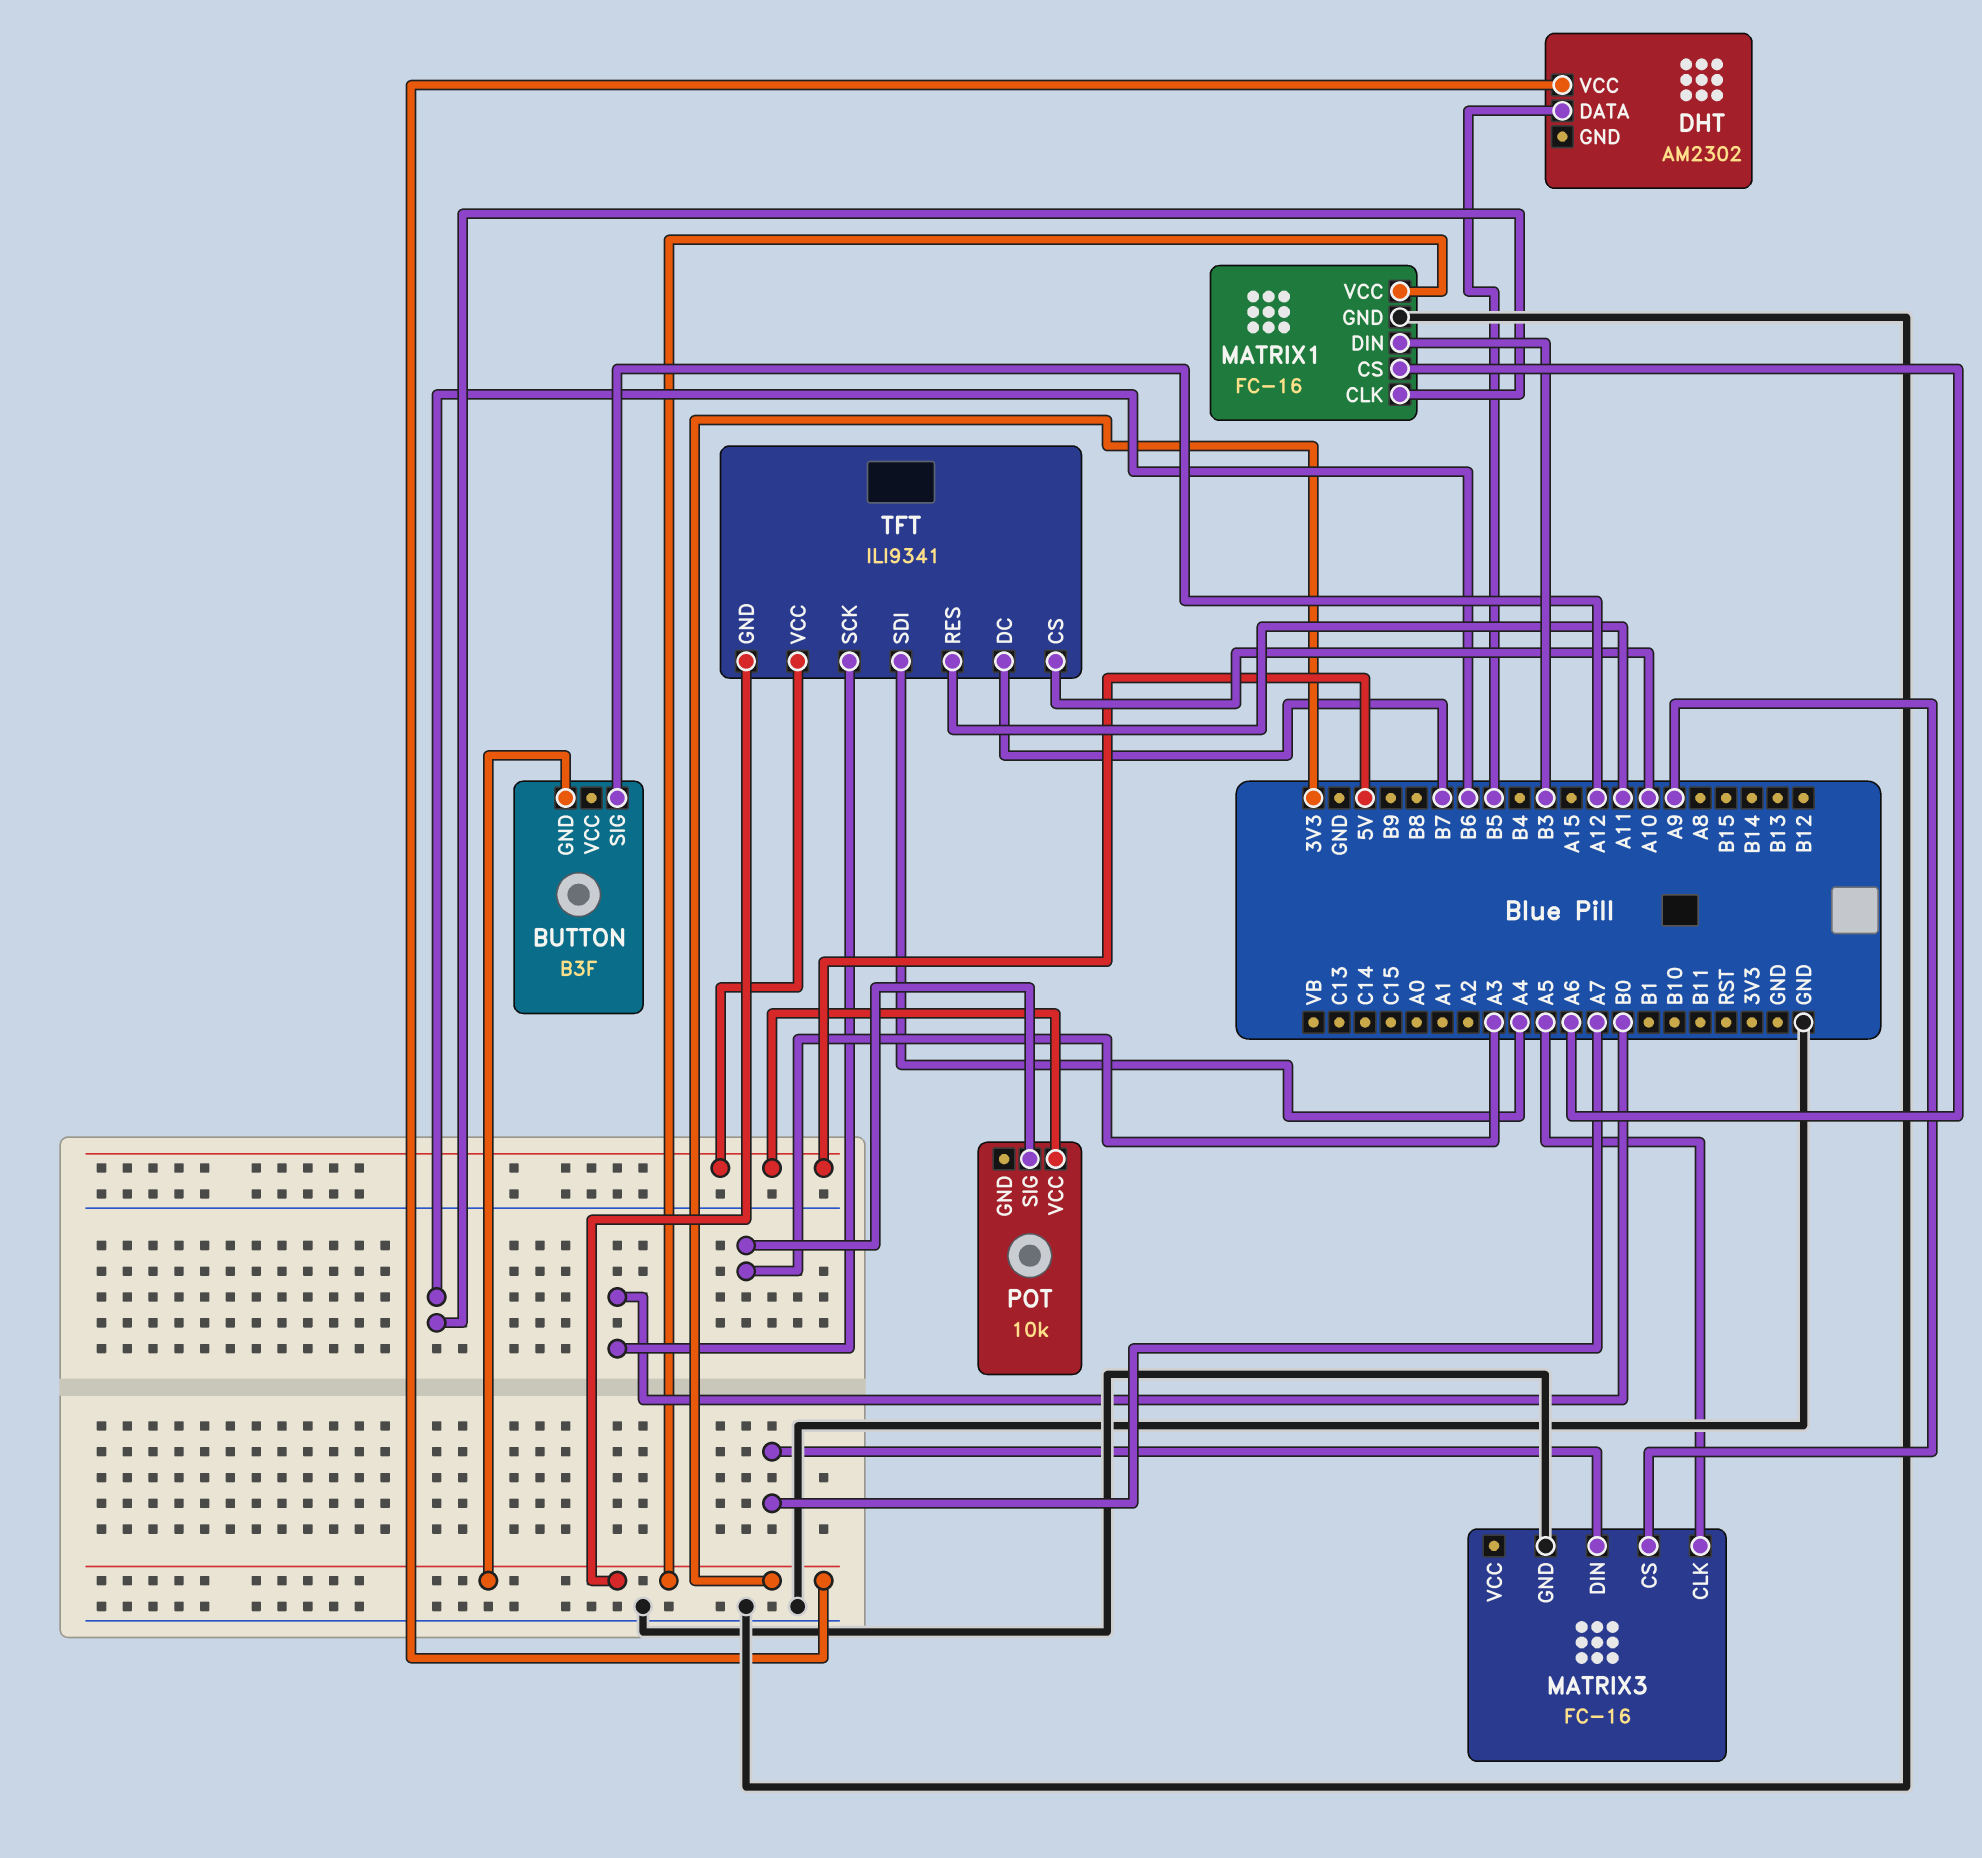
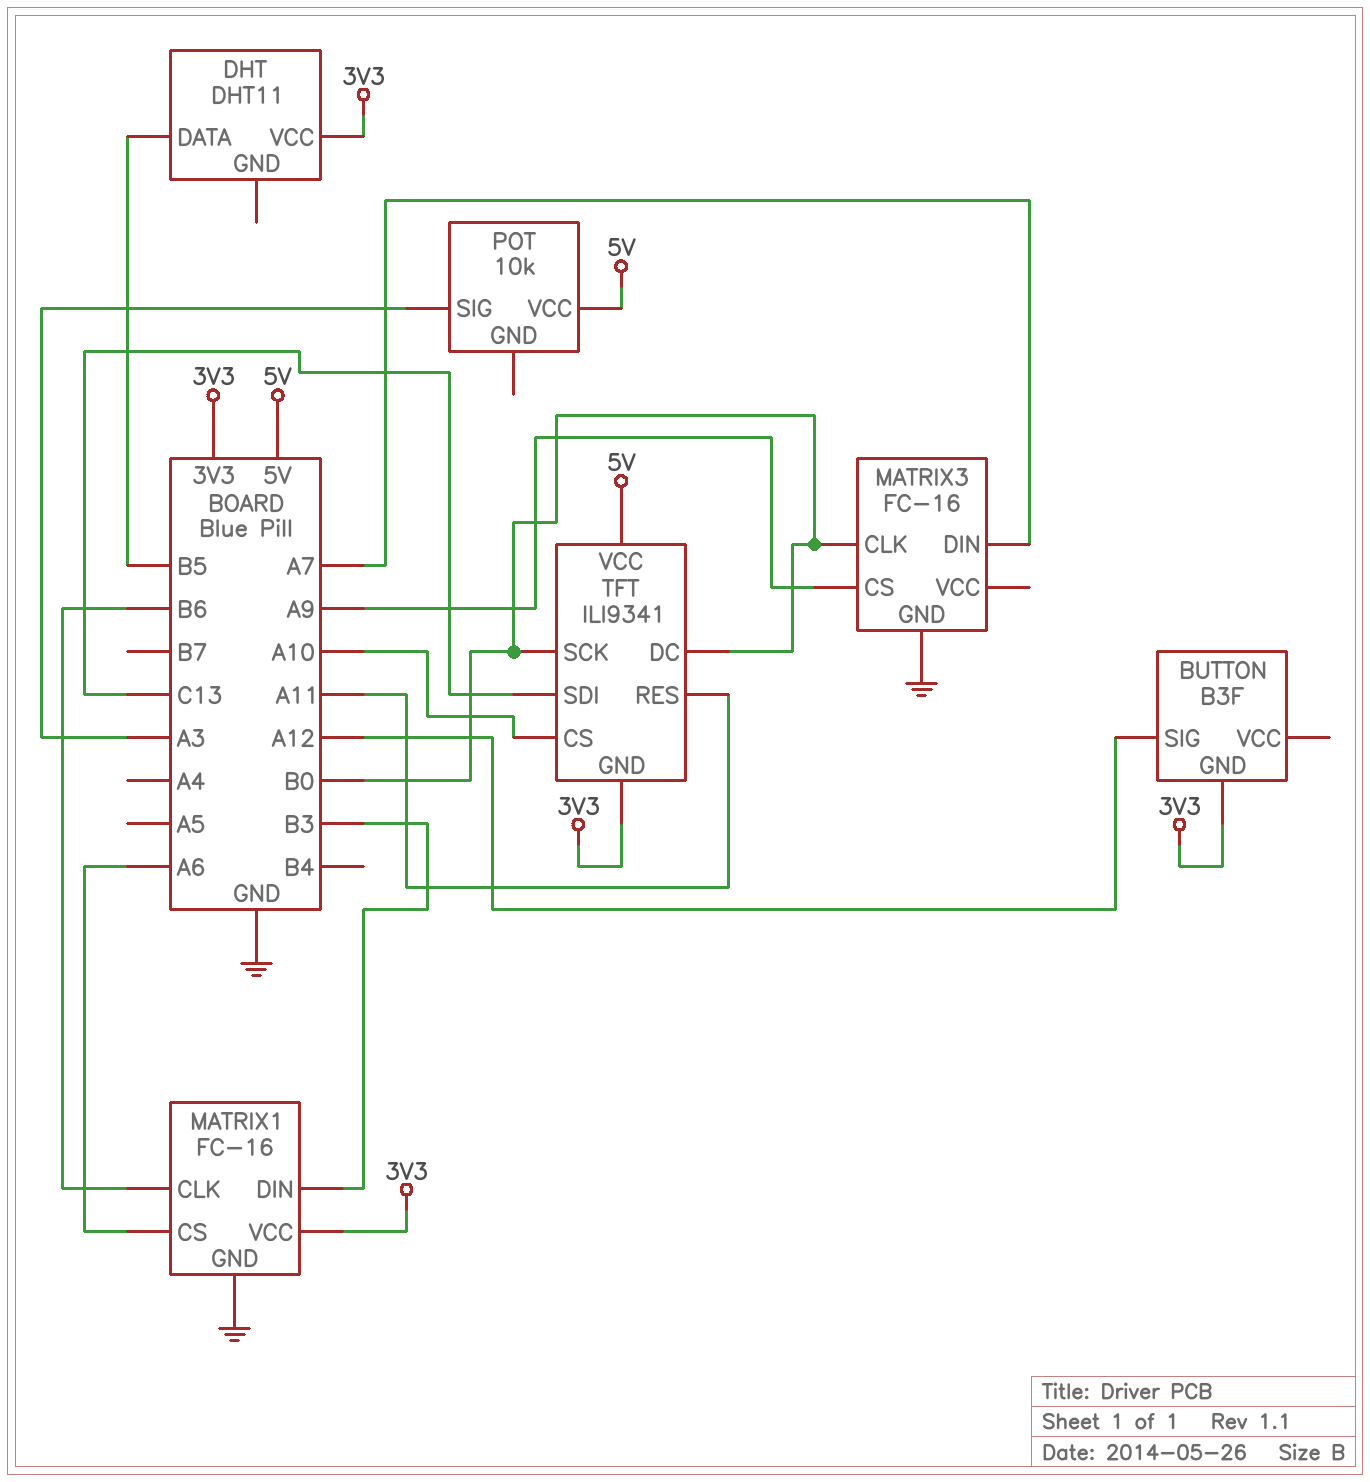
DHT: AM2302 -> DHT11
MATRIX3 pin CLK: A5 -> B0
TFT pin DC: B7 -> B0
TFT pin SDI: A4 -> C13

